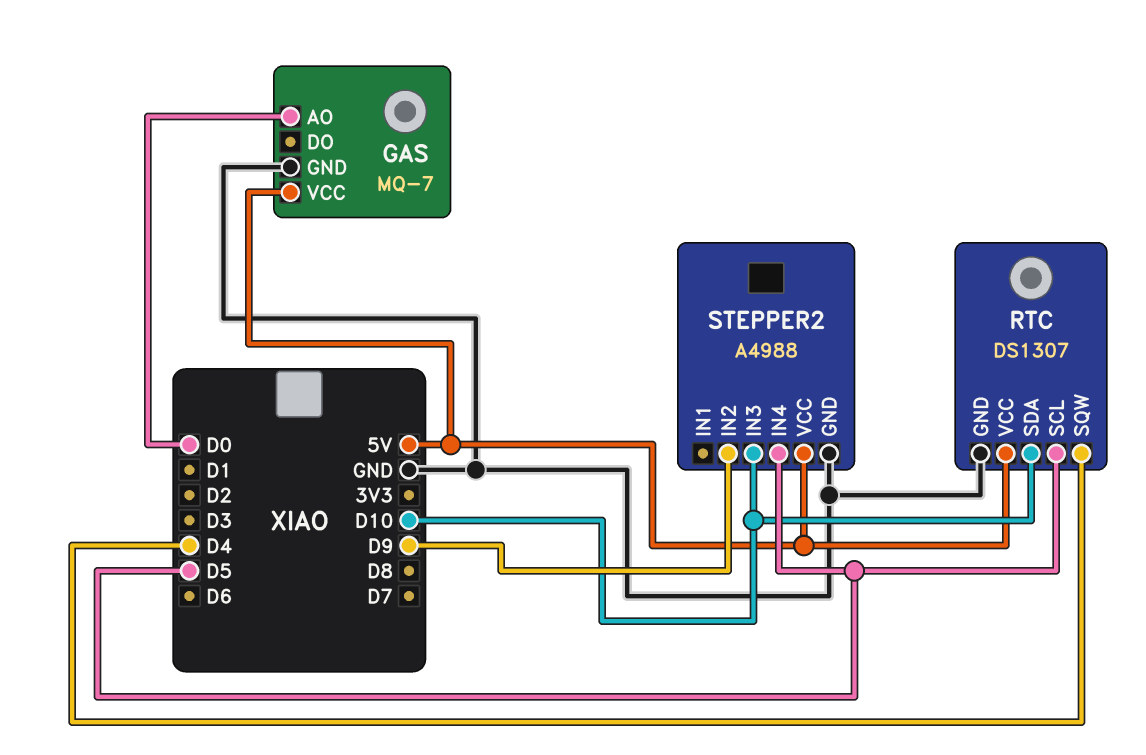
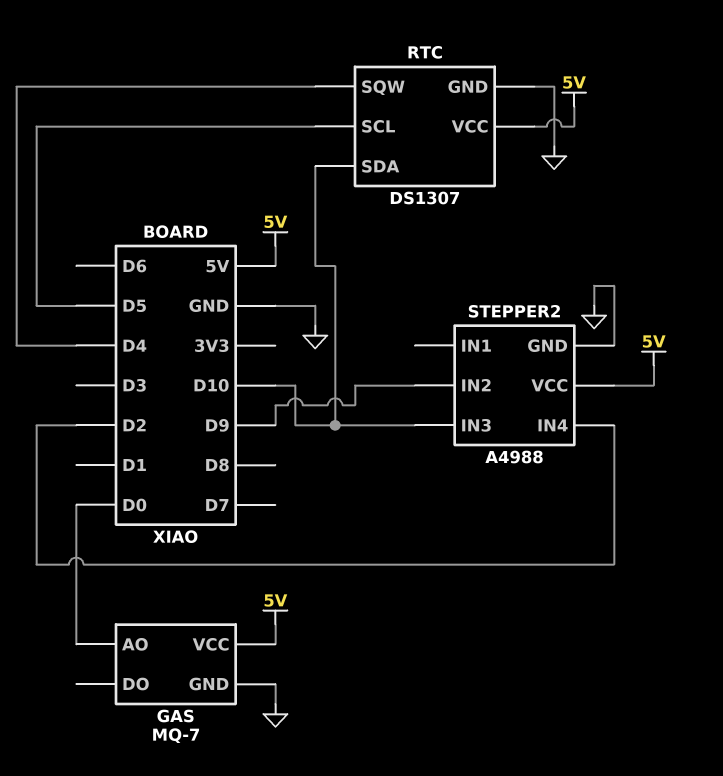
STEPPER2 pin IN4: D5 -> D2

